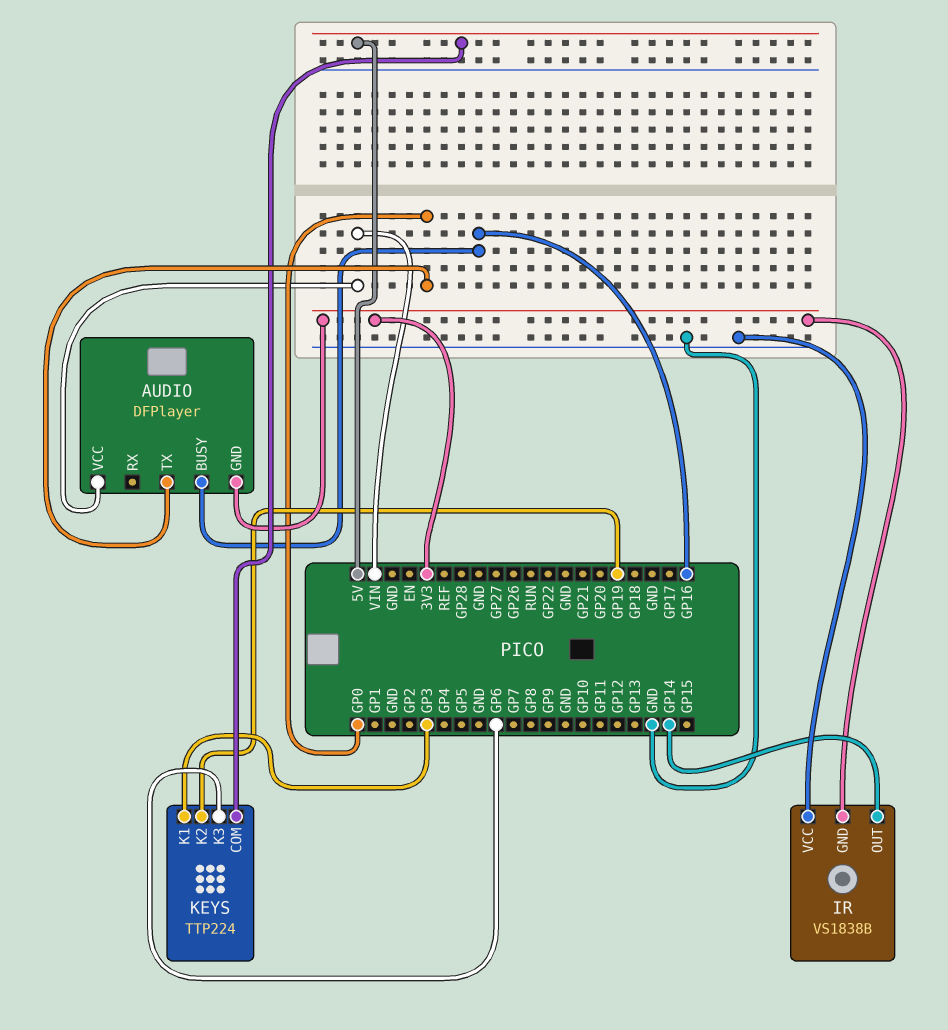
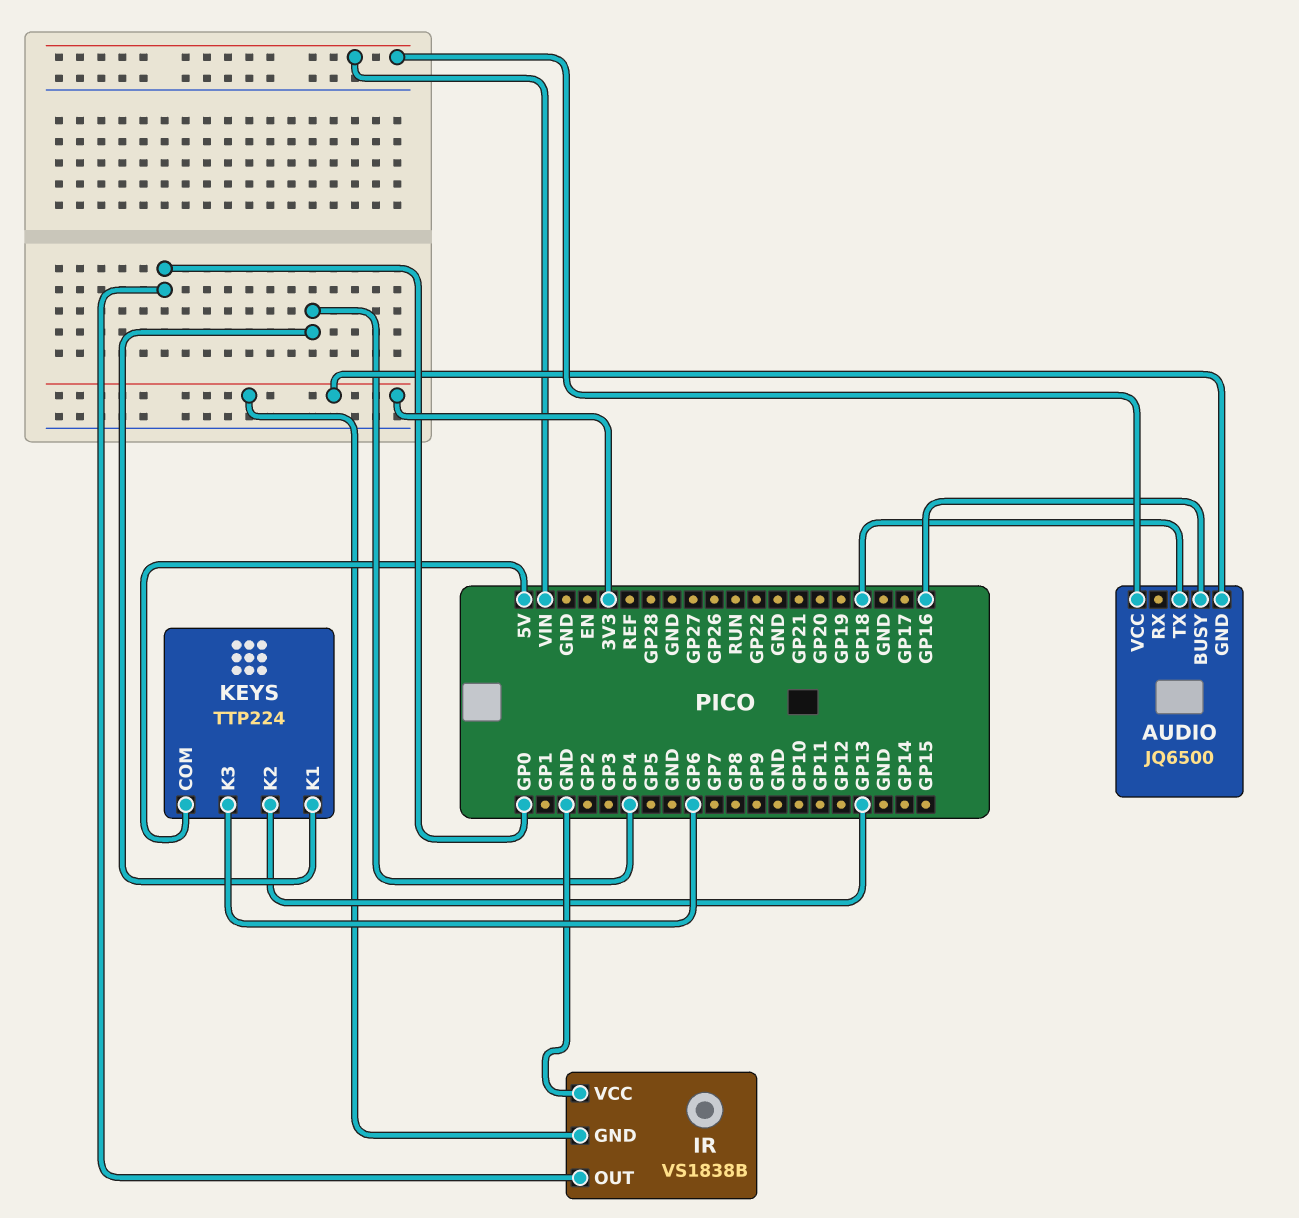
AUDIO: DFPlayer -> JQ6500
AUDIO pin TX: GP0 -> GP18
IR pin OUT: GP14 -> GP0
KEYS pin K1: GP3 -> GP4
KEYS pin K2: GP19 -> GP13

